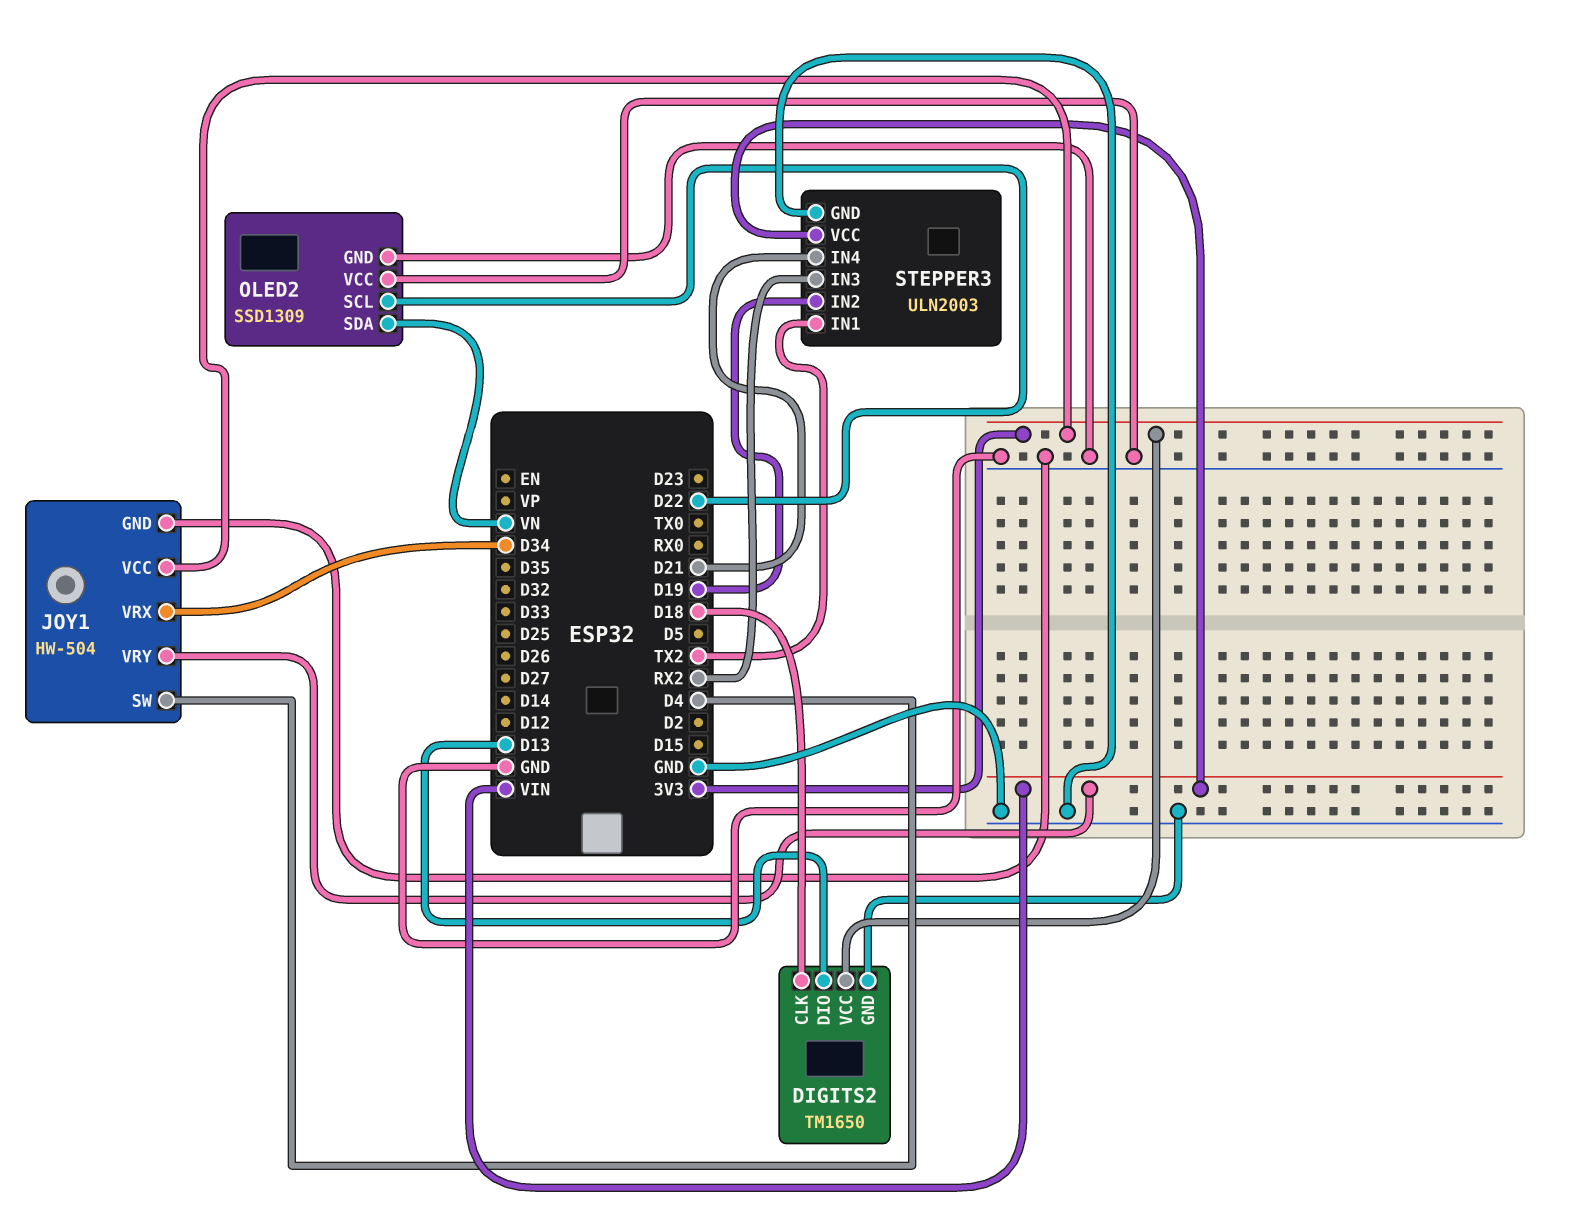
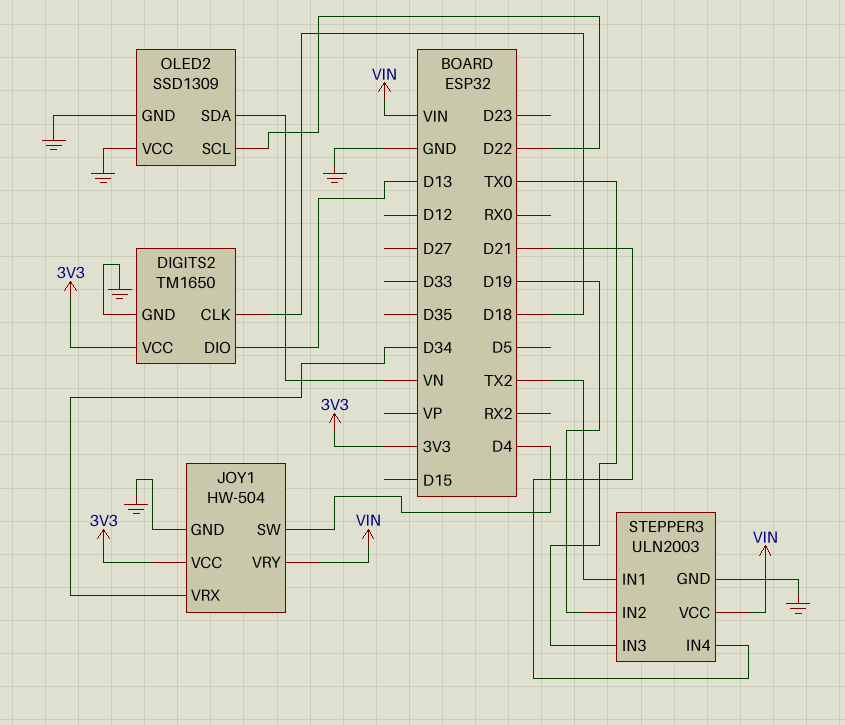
STEPPER3 pin IN3: RX2 -> TX0

